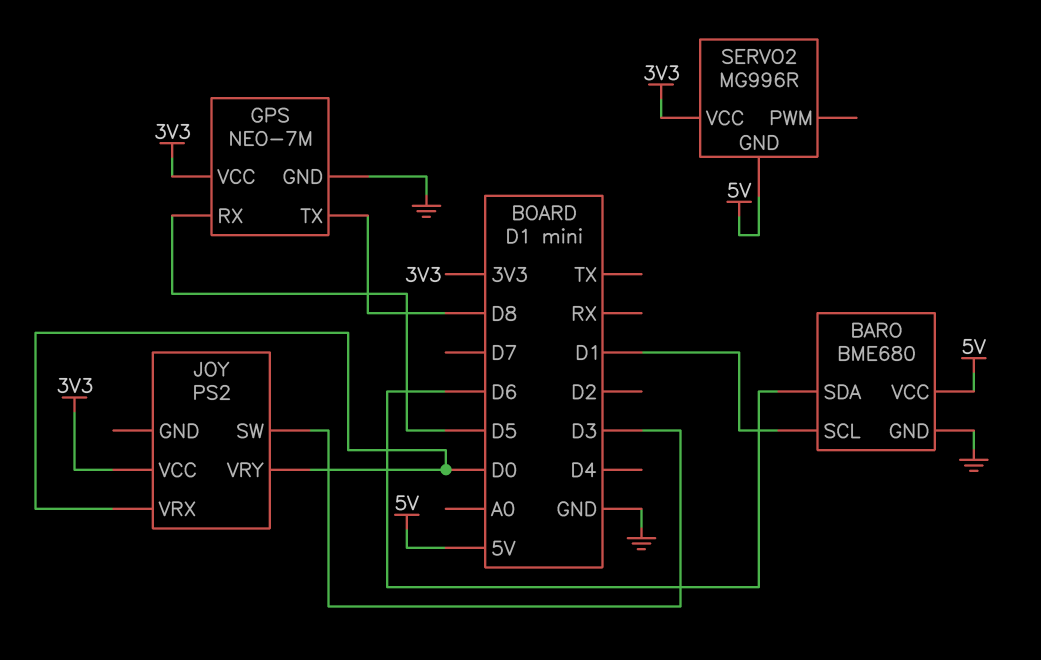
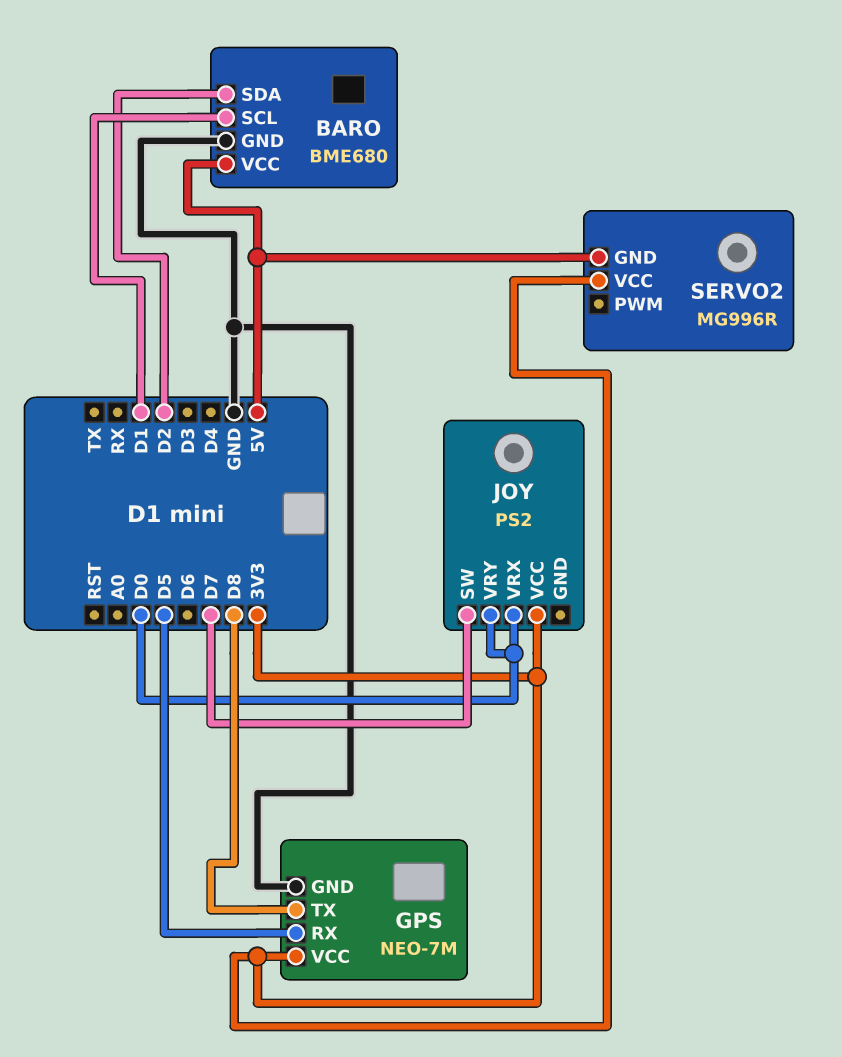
BARO pin SDA: D6 -> D2
JOY pin SW: D3 -> D7

